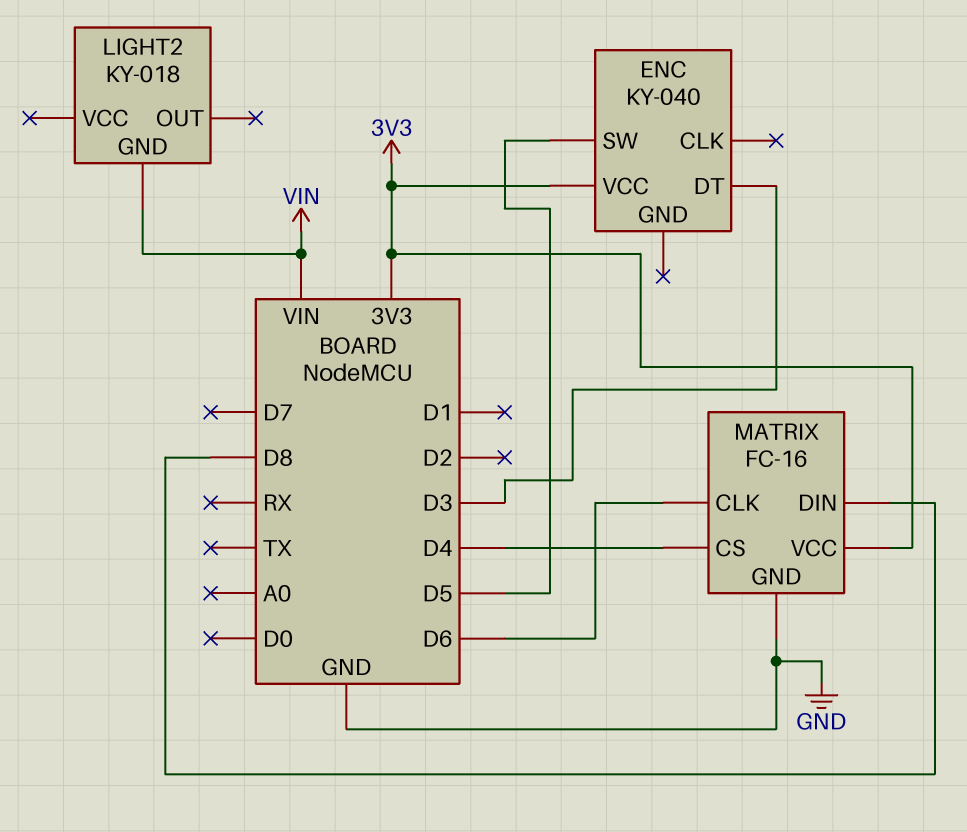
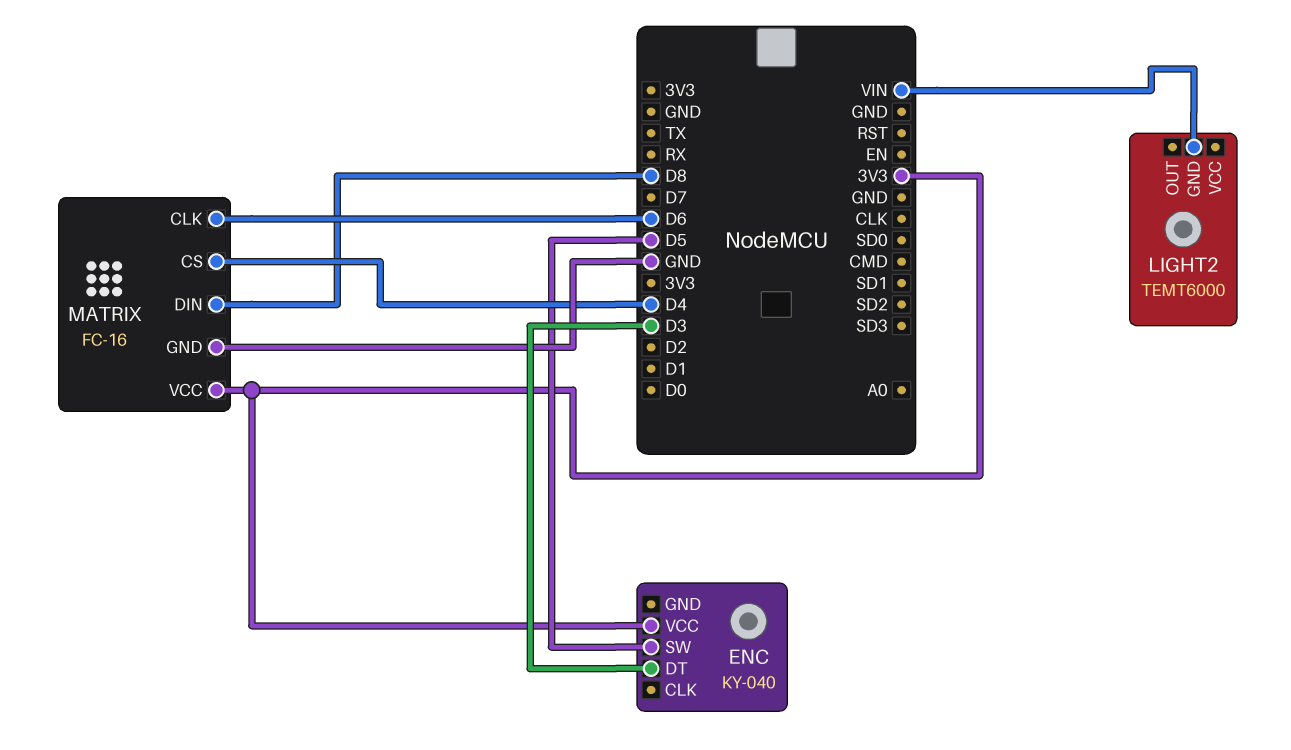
LIGHT2: KY-018 -> TEMT6000

